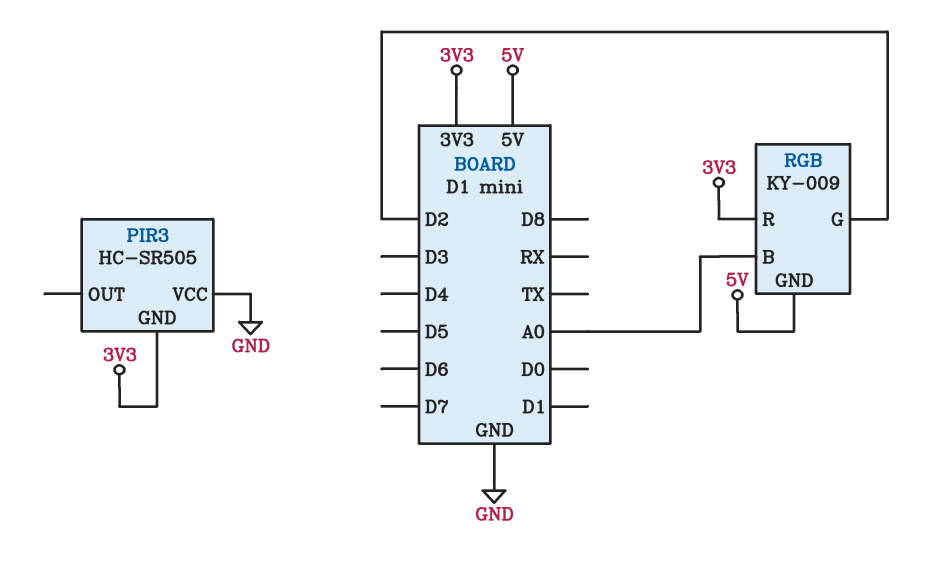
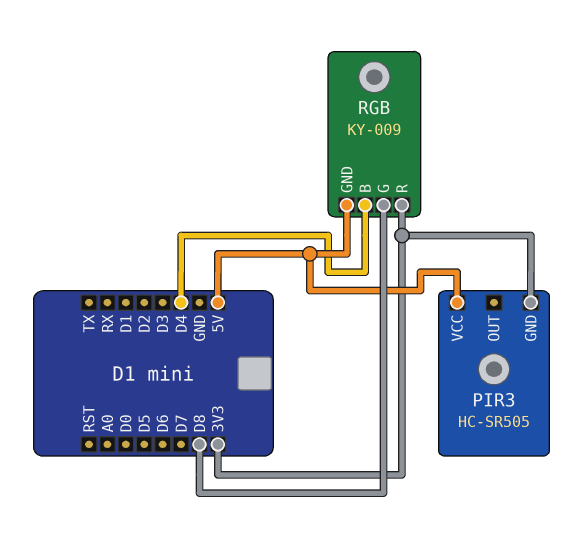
PIR3 pin VCC: GND -> 5V
RGB pin B: A0 -> D4
RGB pin G: D2 -> D8

